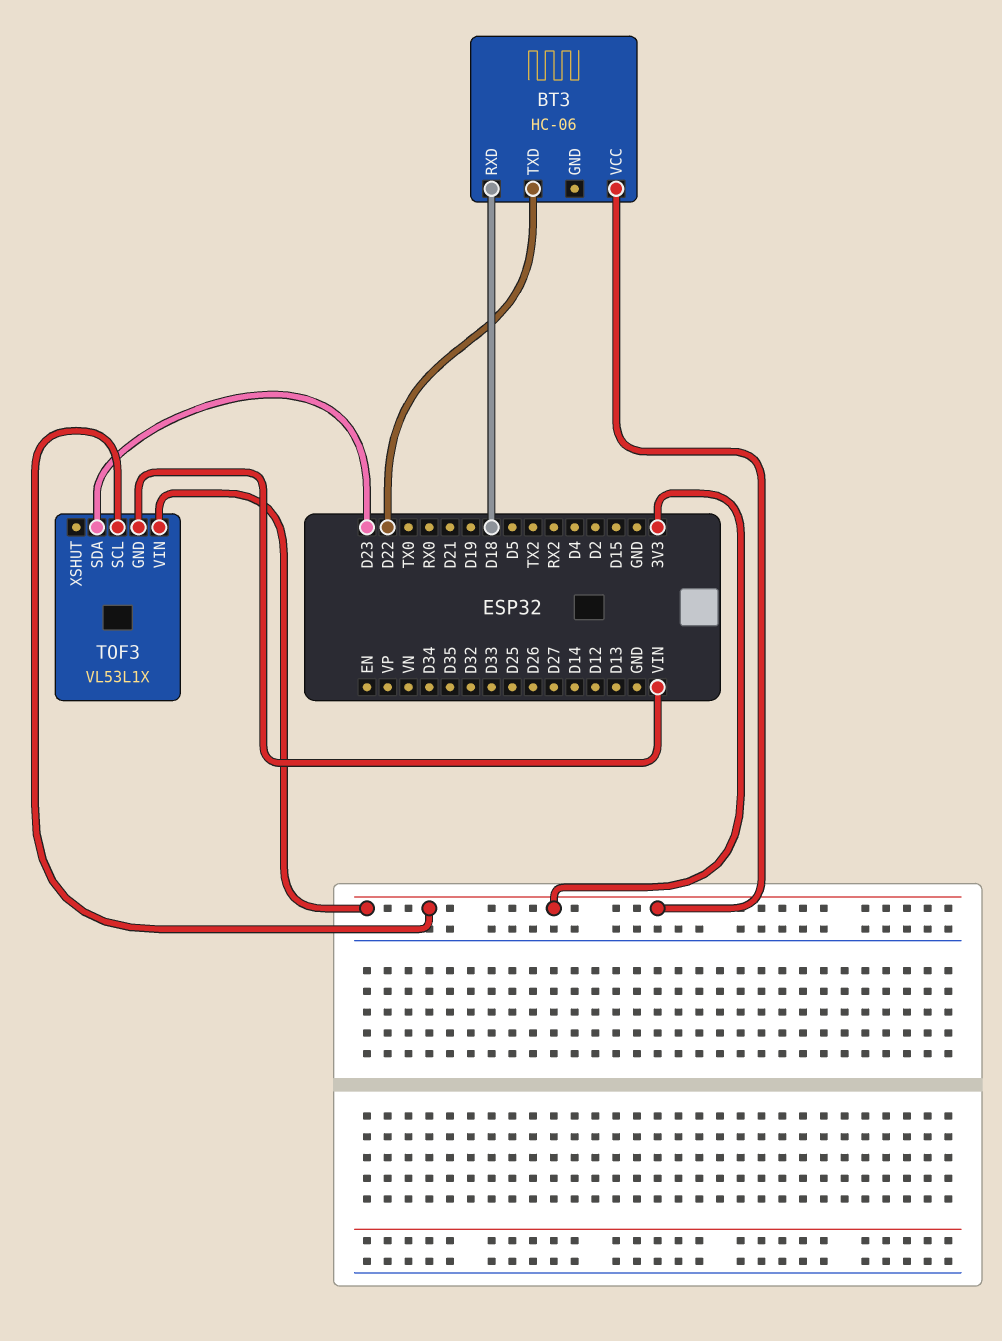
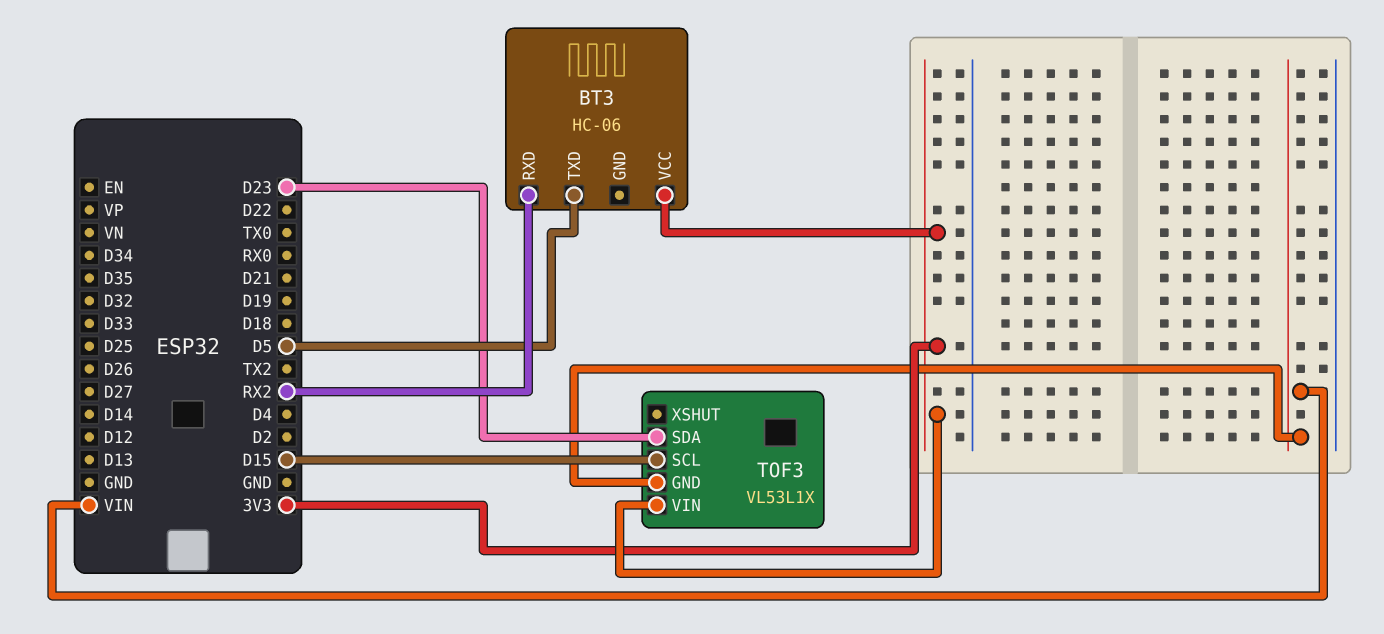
BT3 pin RXD: D18 -> RX2
BT3 pin TXD: D22 -> D5
TOF3 pin SCL: 3V3 -> D15

